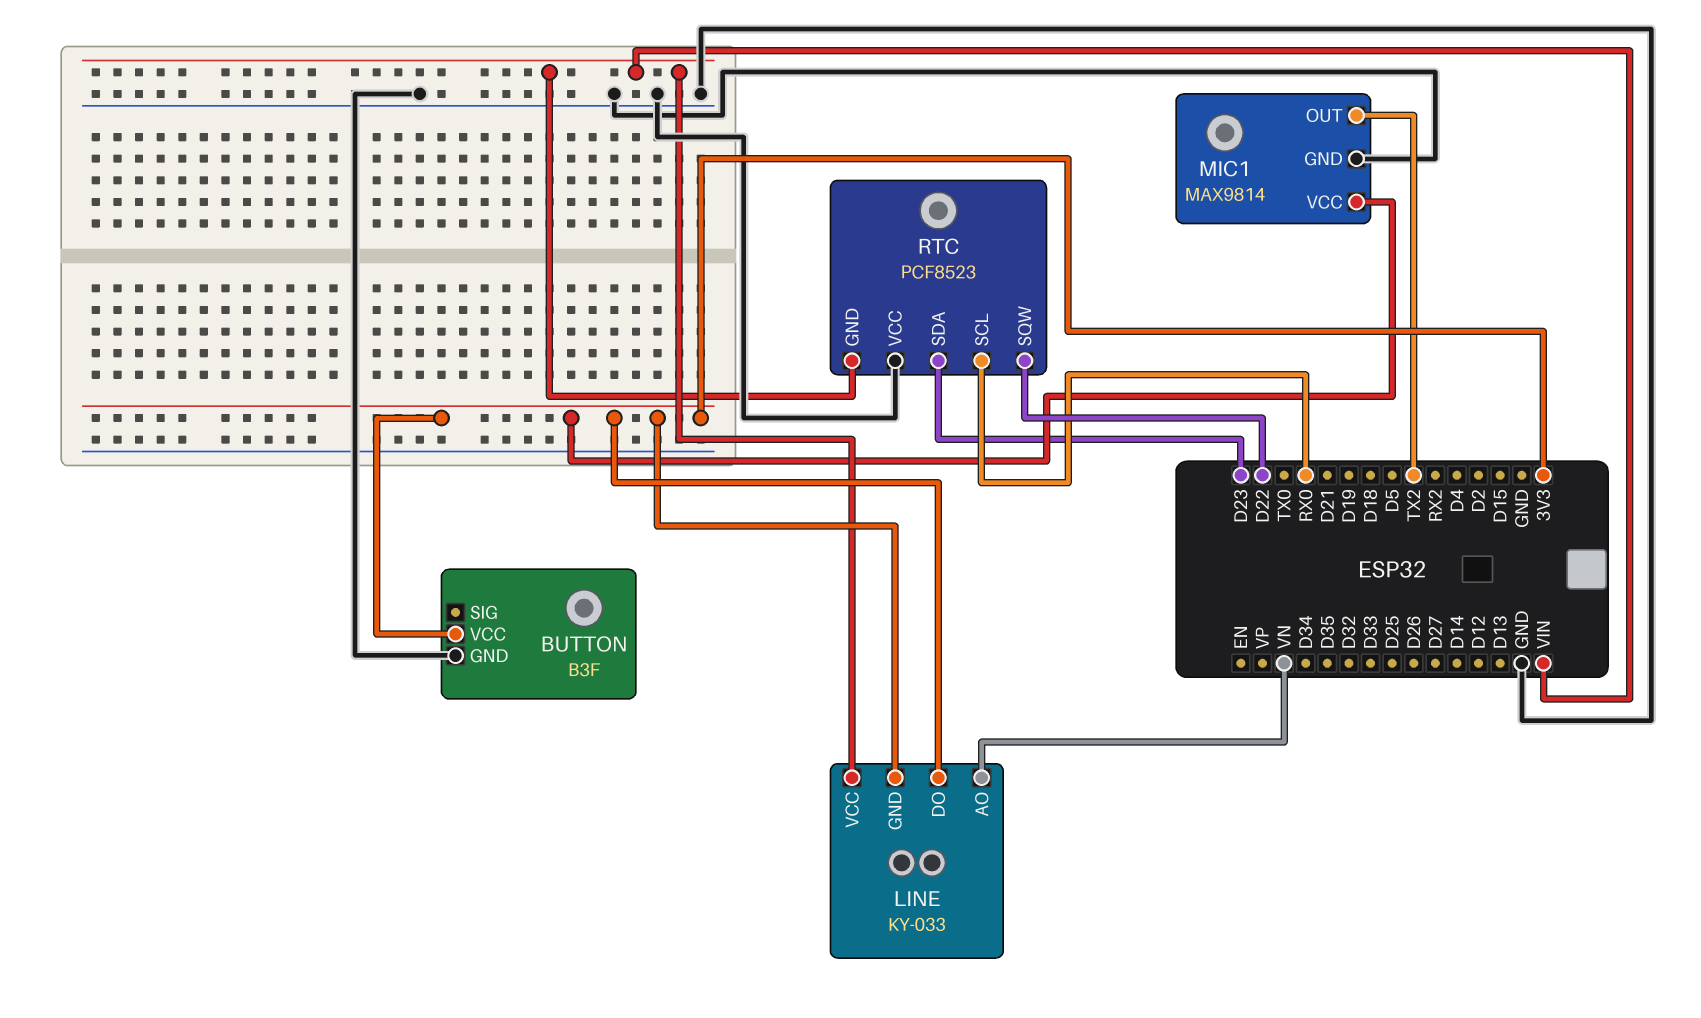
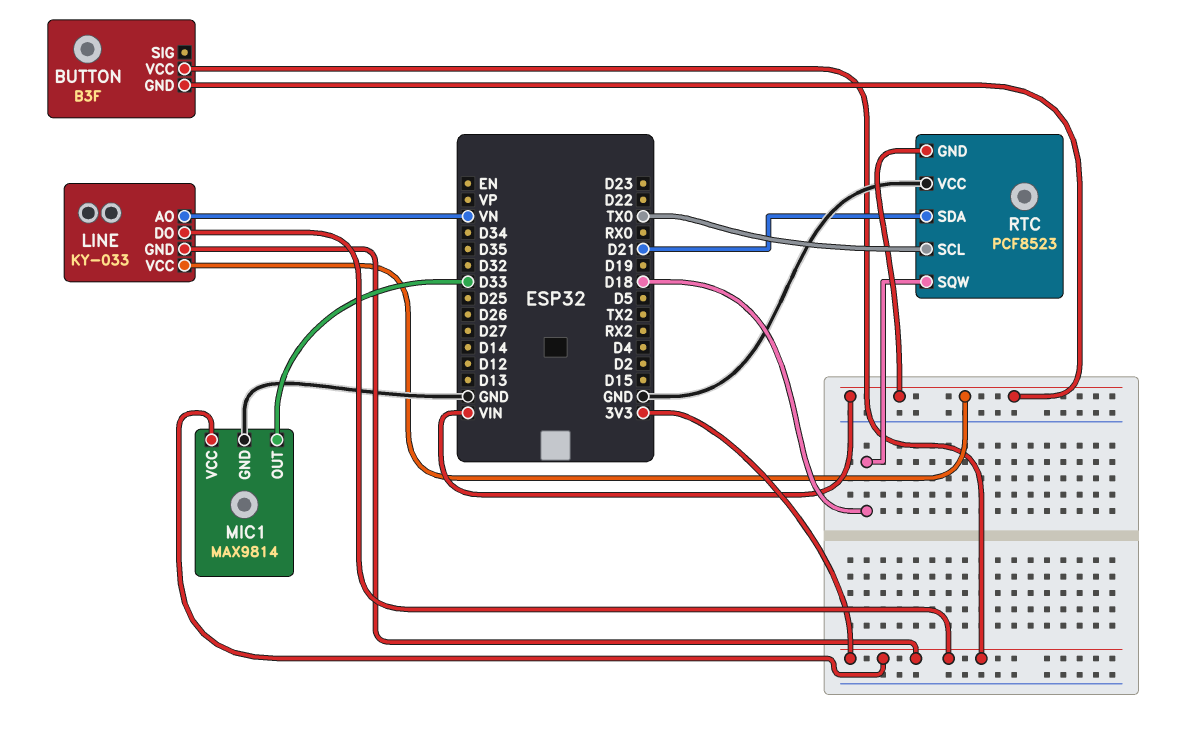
BUTTON pin GND: GND -> VIN
MIC1 pin OUT: TX2 -> D33
RTC pin SCL: RX0 -> TX0
RTC pin SDA: D23 -> D21
RTC pin SQW: D22 -> D18

